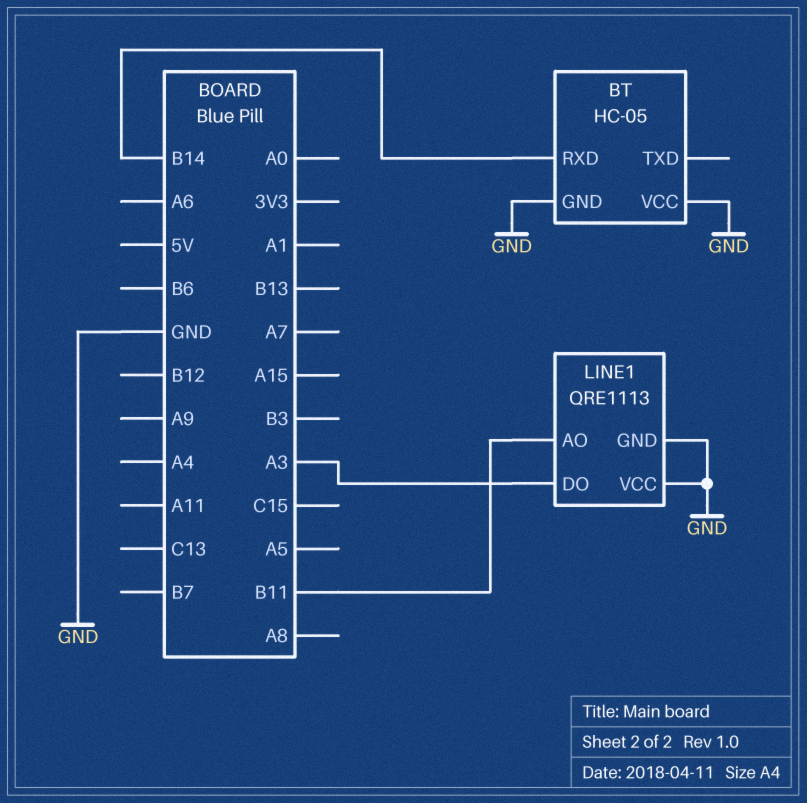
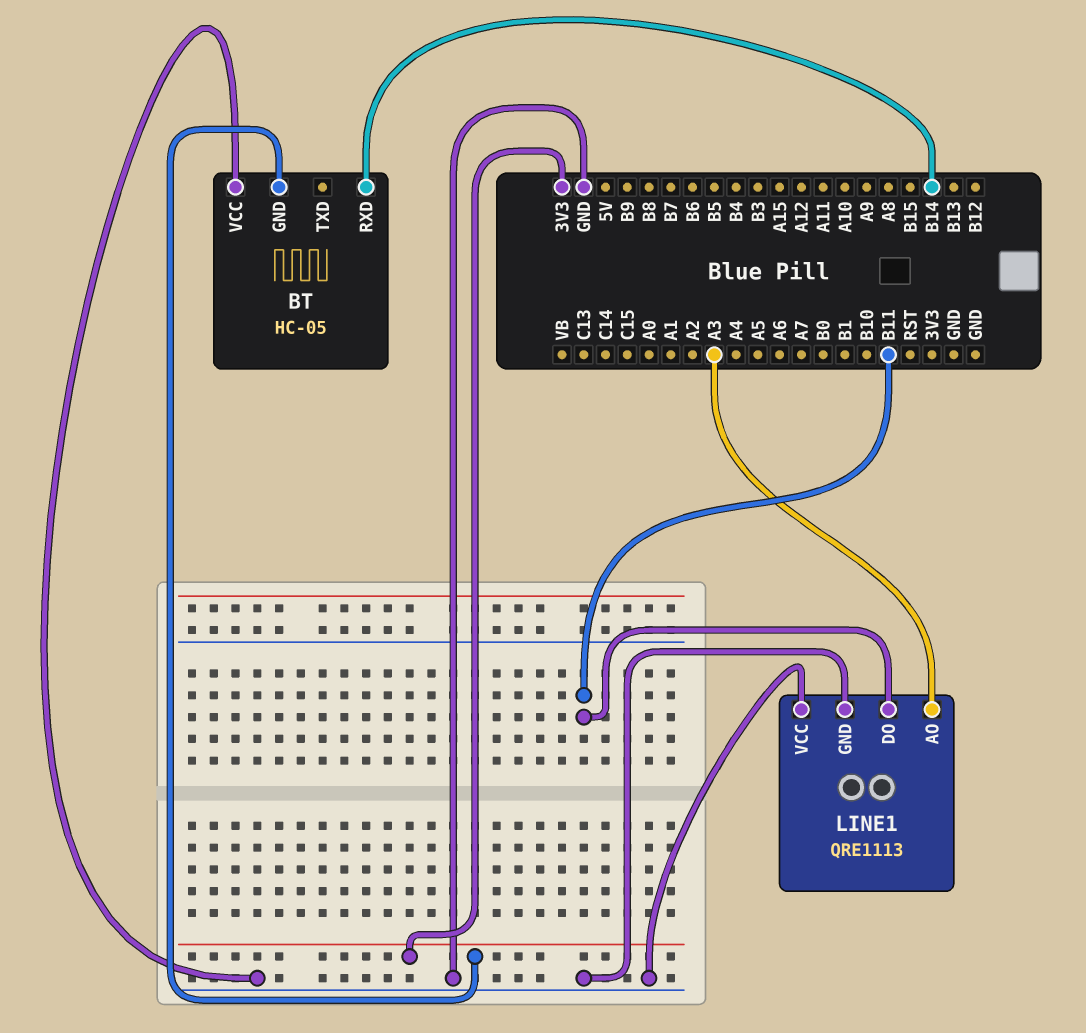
BT pin GND: GND -> 3V3
LINE1 pin AO: B11 -> A3
LINE1 pin DO: A3 -> B11

